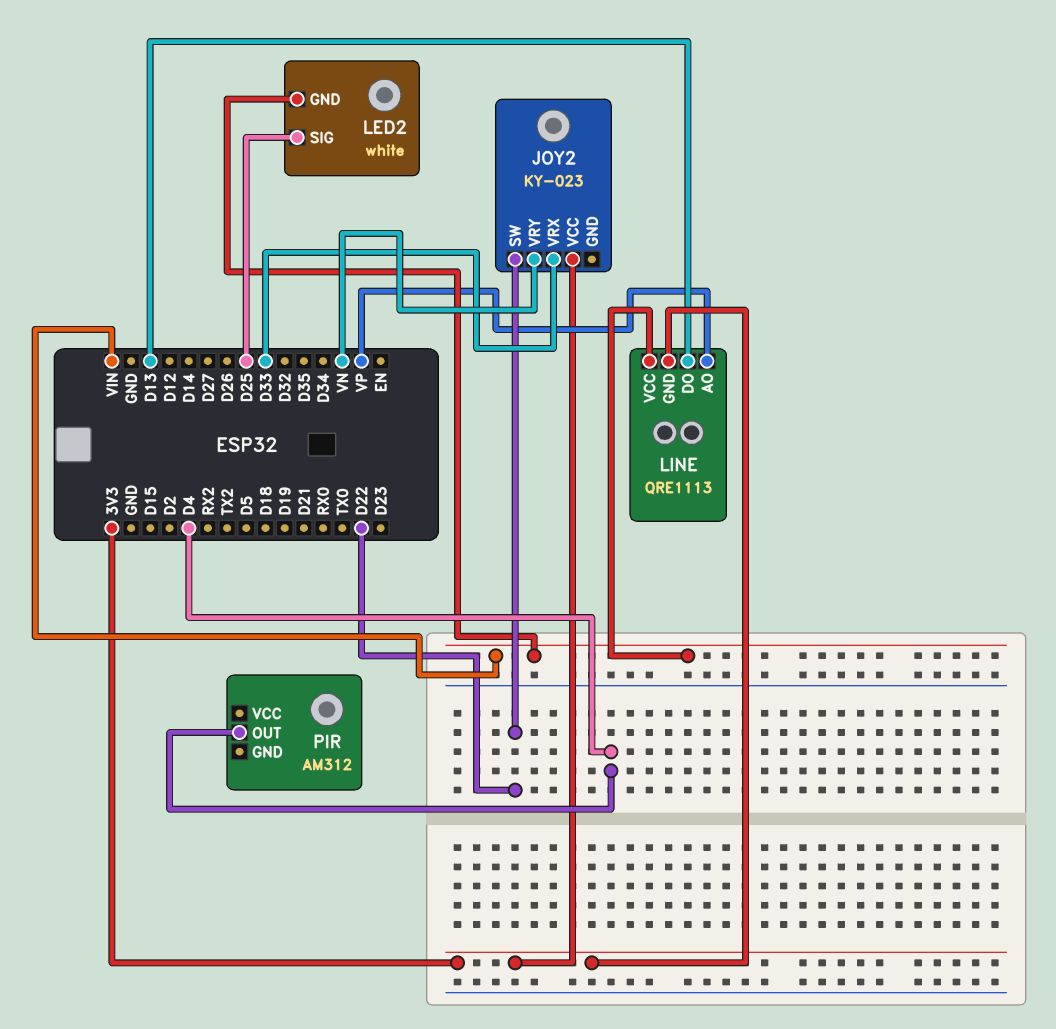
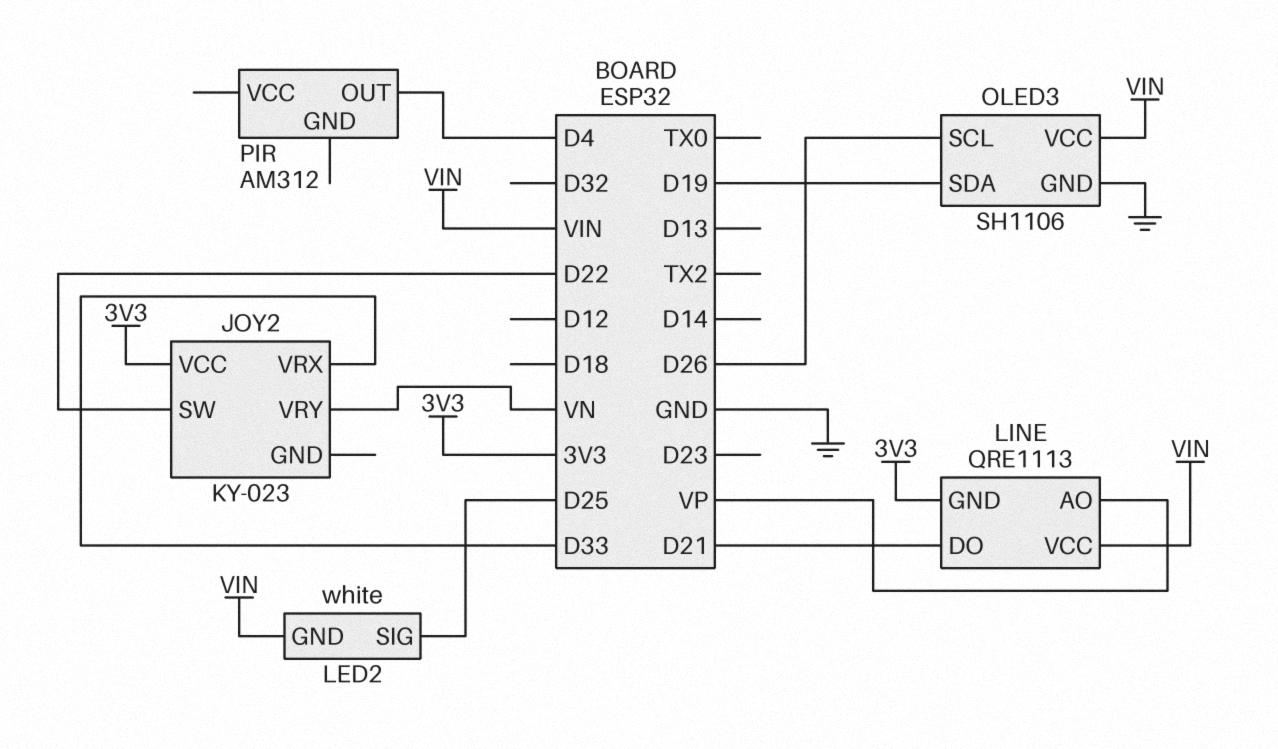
LINE pin DO: D13 -> D21
OLED3: none -> SH1106
OLED3 pin GND: none -> GND
OLED3 pin SCL: none -> D26
OLED3 pin SDA: none -> D19
OLED3 pin VCC: none -> VIN

